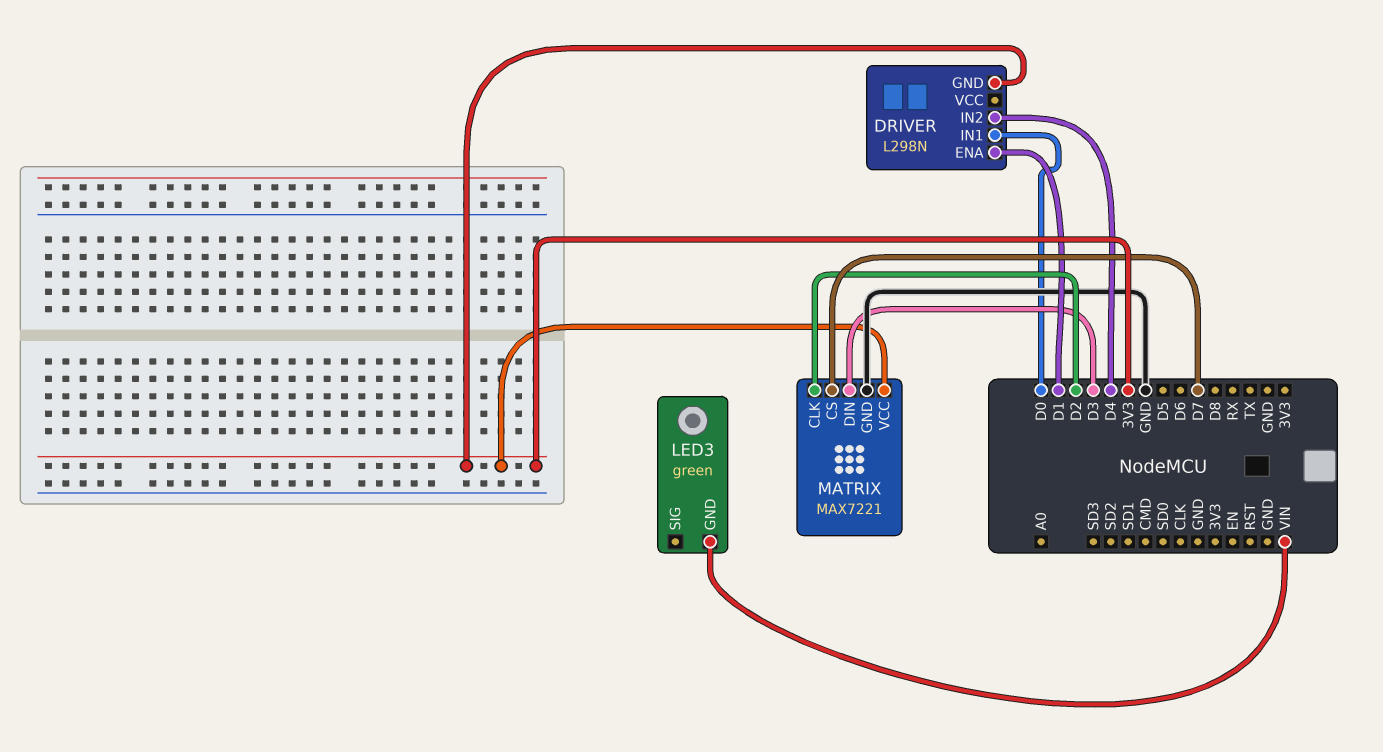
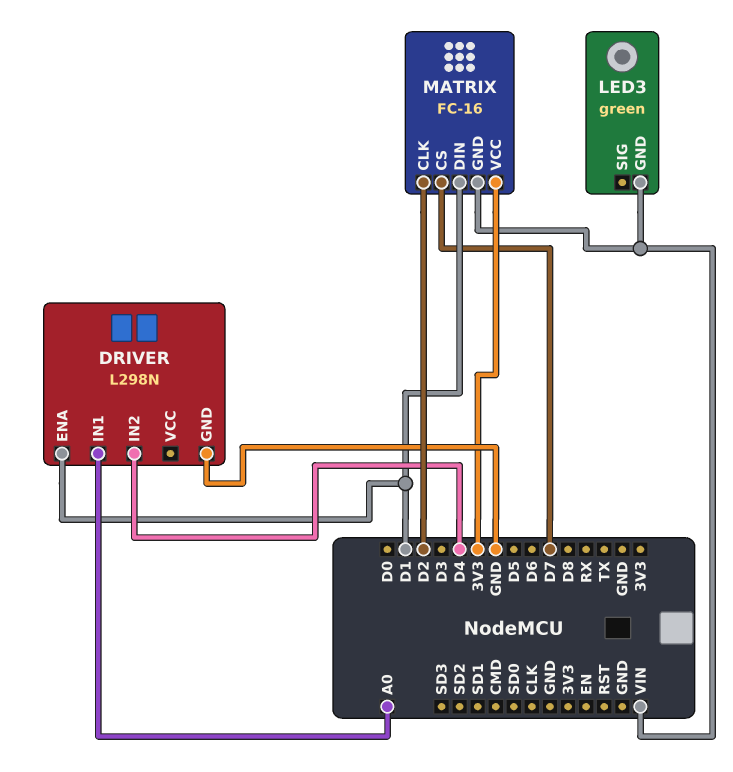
DRIVER pin GND: 3V3 -> GND
DRIVER pin IN1: D0 -> A0
MATRIX: MAX7221 -> FC-16
MATRIX pin DIN: D3 -> D1
MATRIX pin GND: GND -> VIN

